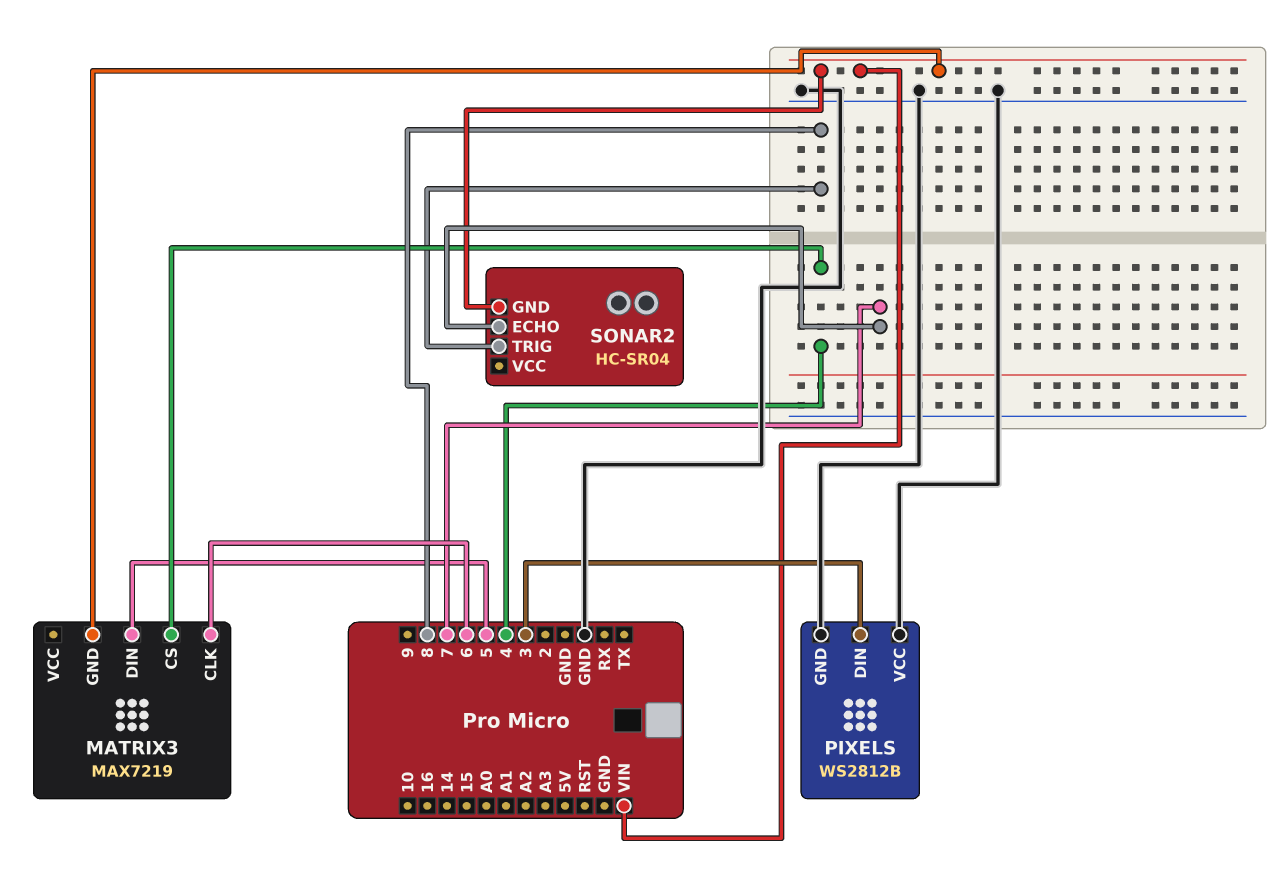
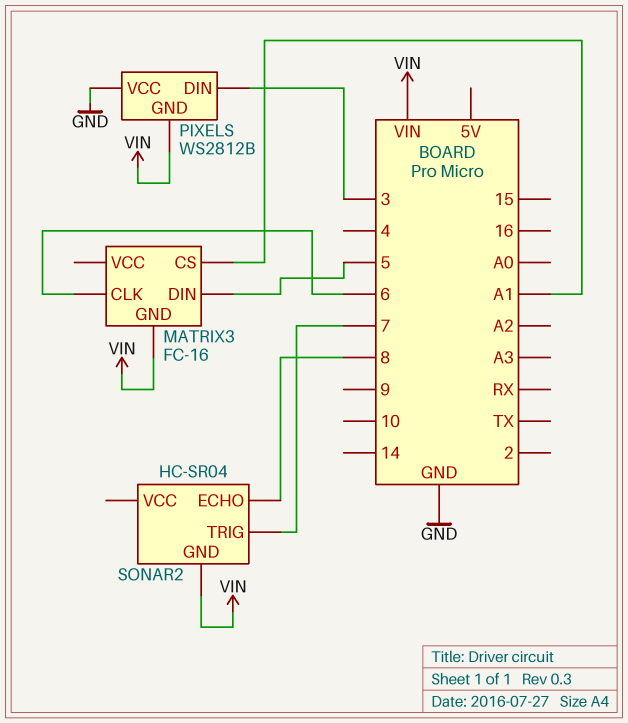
MATRIX3: MAX7219 -> FC-16
MATRIX3 pin CS: 4 -> A1
PIXELS pin GND: GND -> VIN
SONAR2 pin ECHO: 7 -> 8
SONAR2 pin TRIG: 8 -> 7

